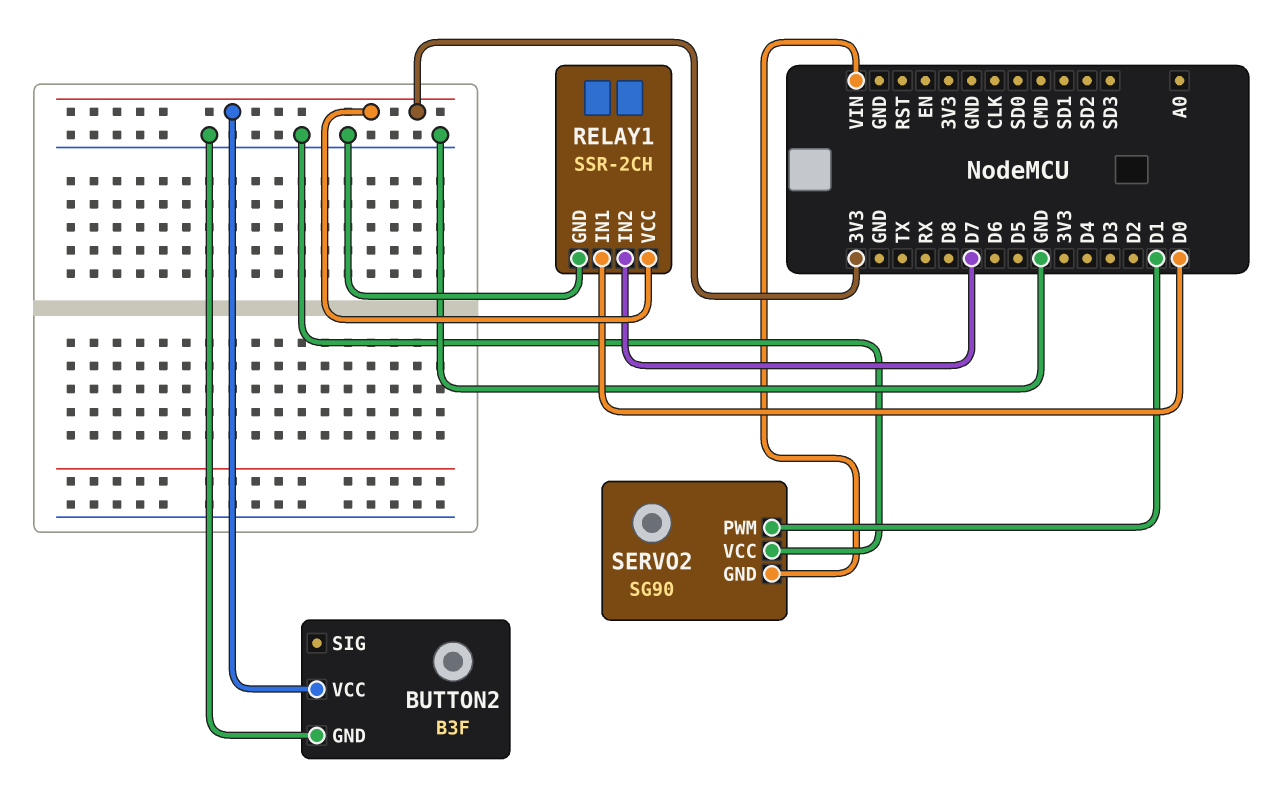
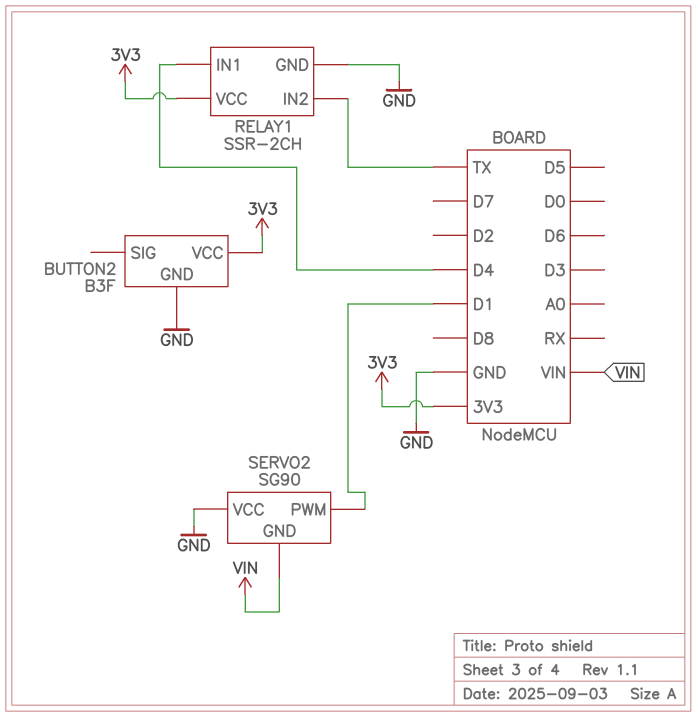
RELAY1 pin IN1: D0 -> D4
RELAY1 pin IN2: D7 -> TX

